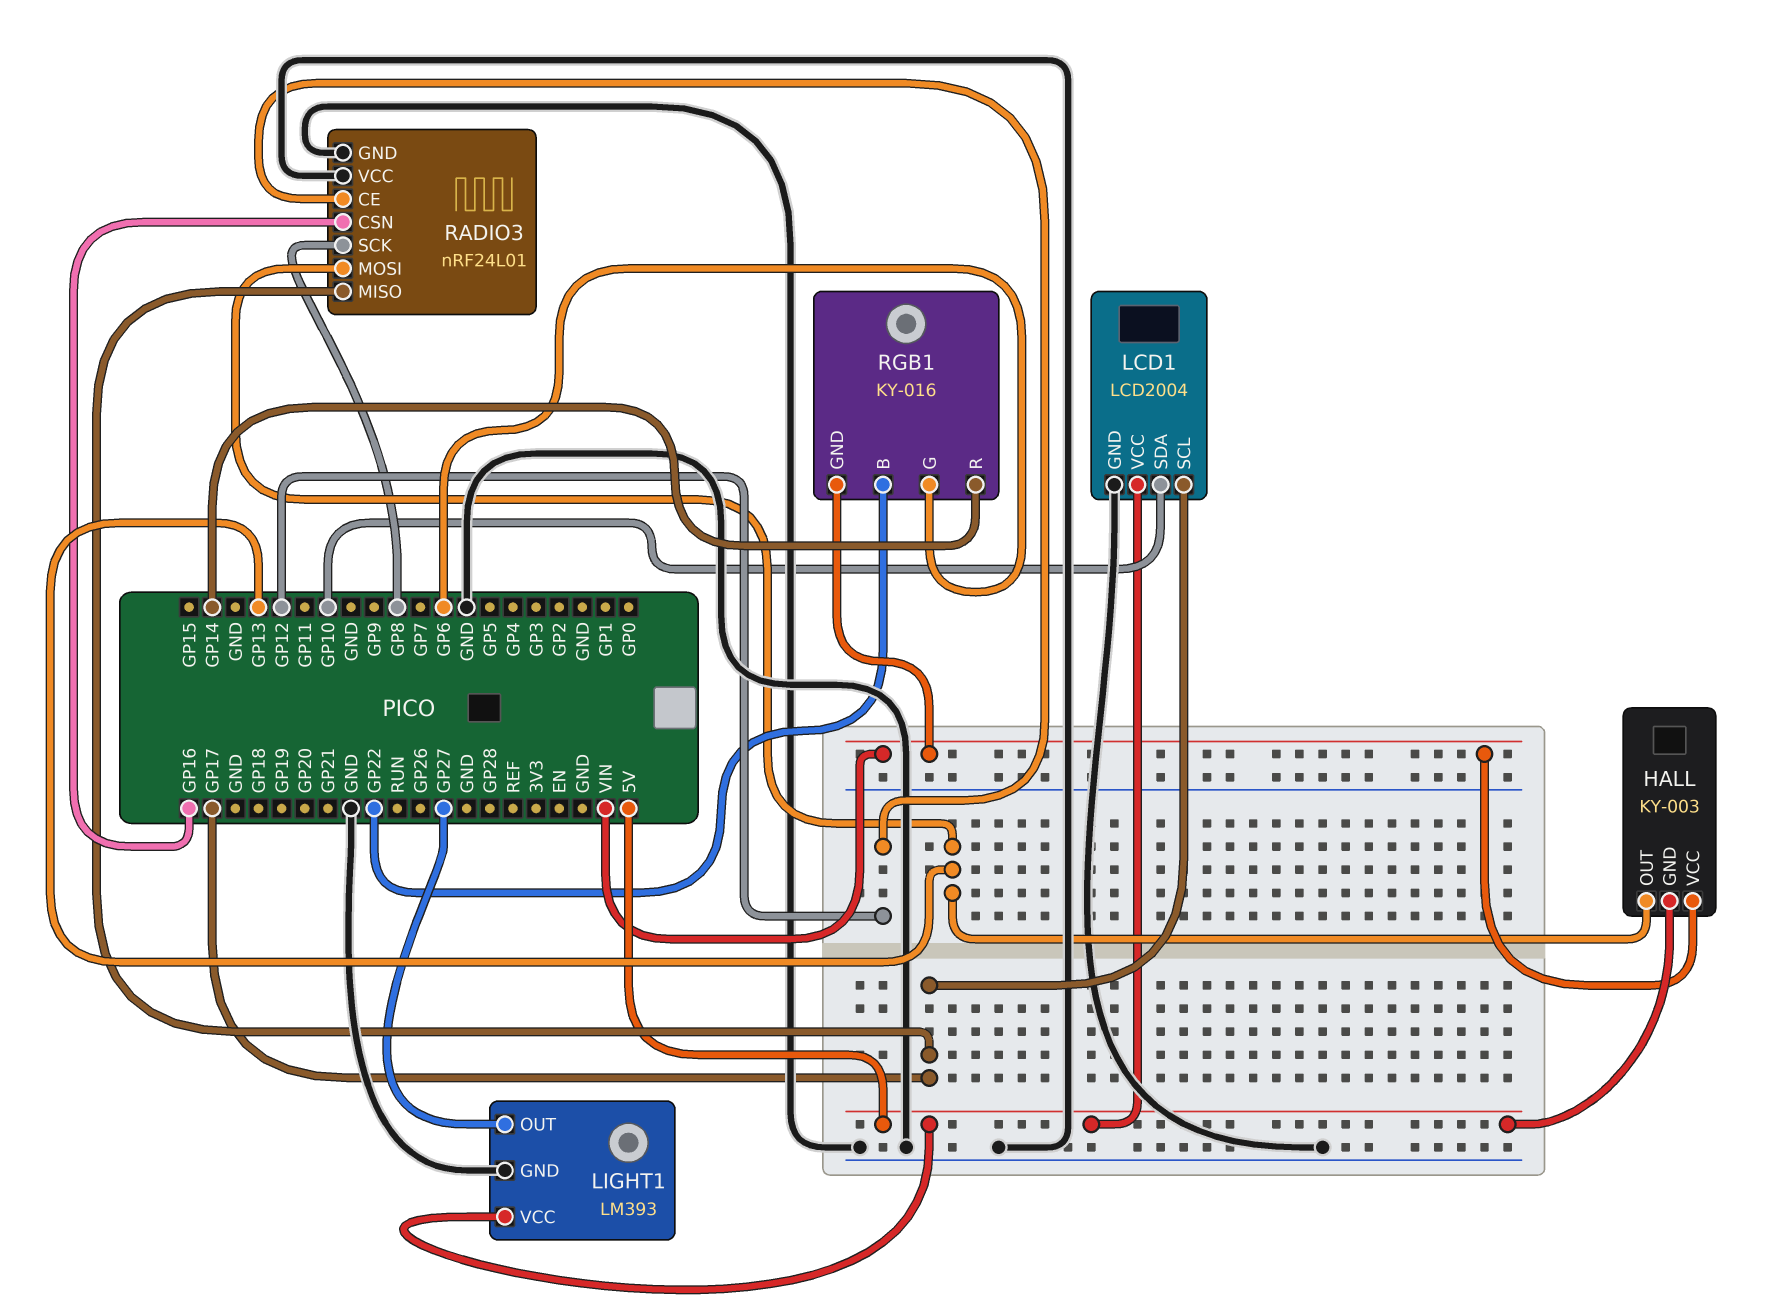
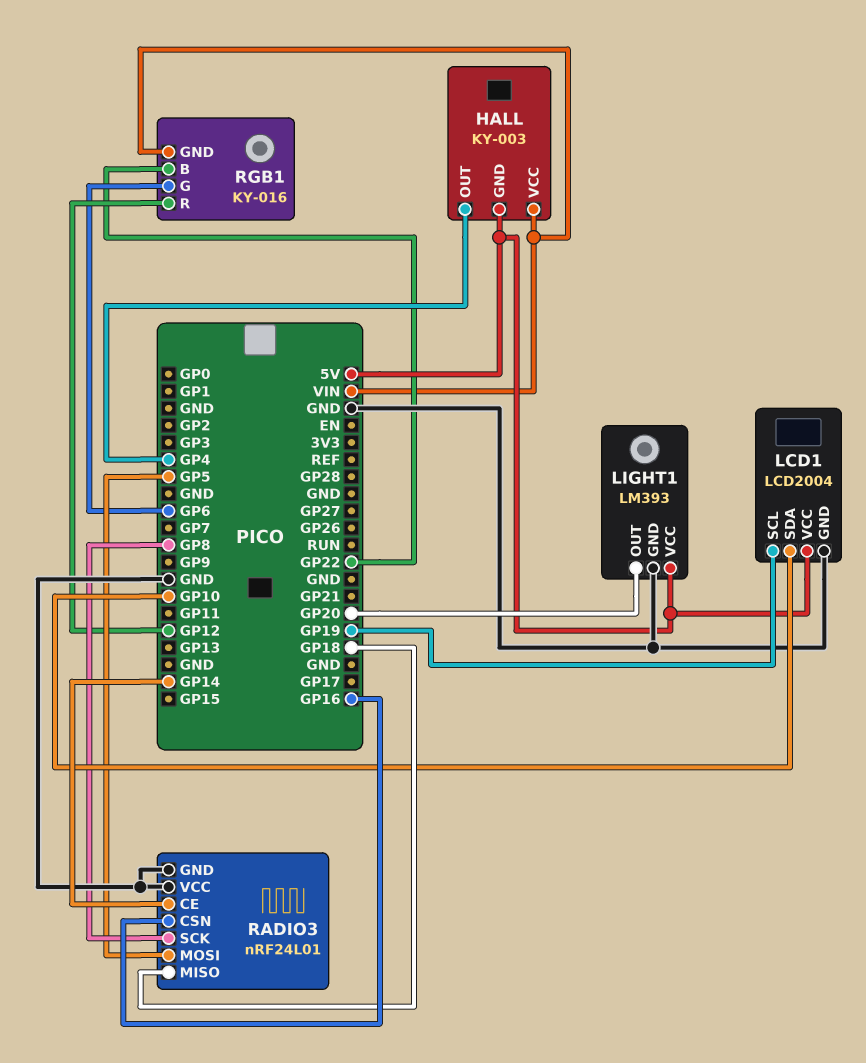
HALL pin OUT: GP13 -> GP4
LCD1 pin SCL: GP17 -> GP19
LIGHT1 pin OUT: GP27 -> GP20
RADIO3 pin CE: GP12 -> GP14
RADIO3 pin MISO: GP17 -> GP18
RADIO3 pin MOSI: GP13 -> GP5
RGB1 pin R: GP14 -> GP12

